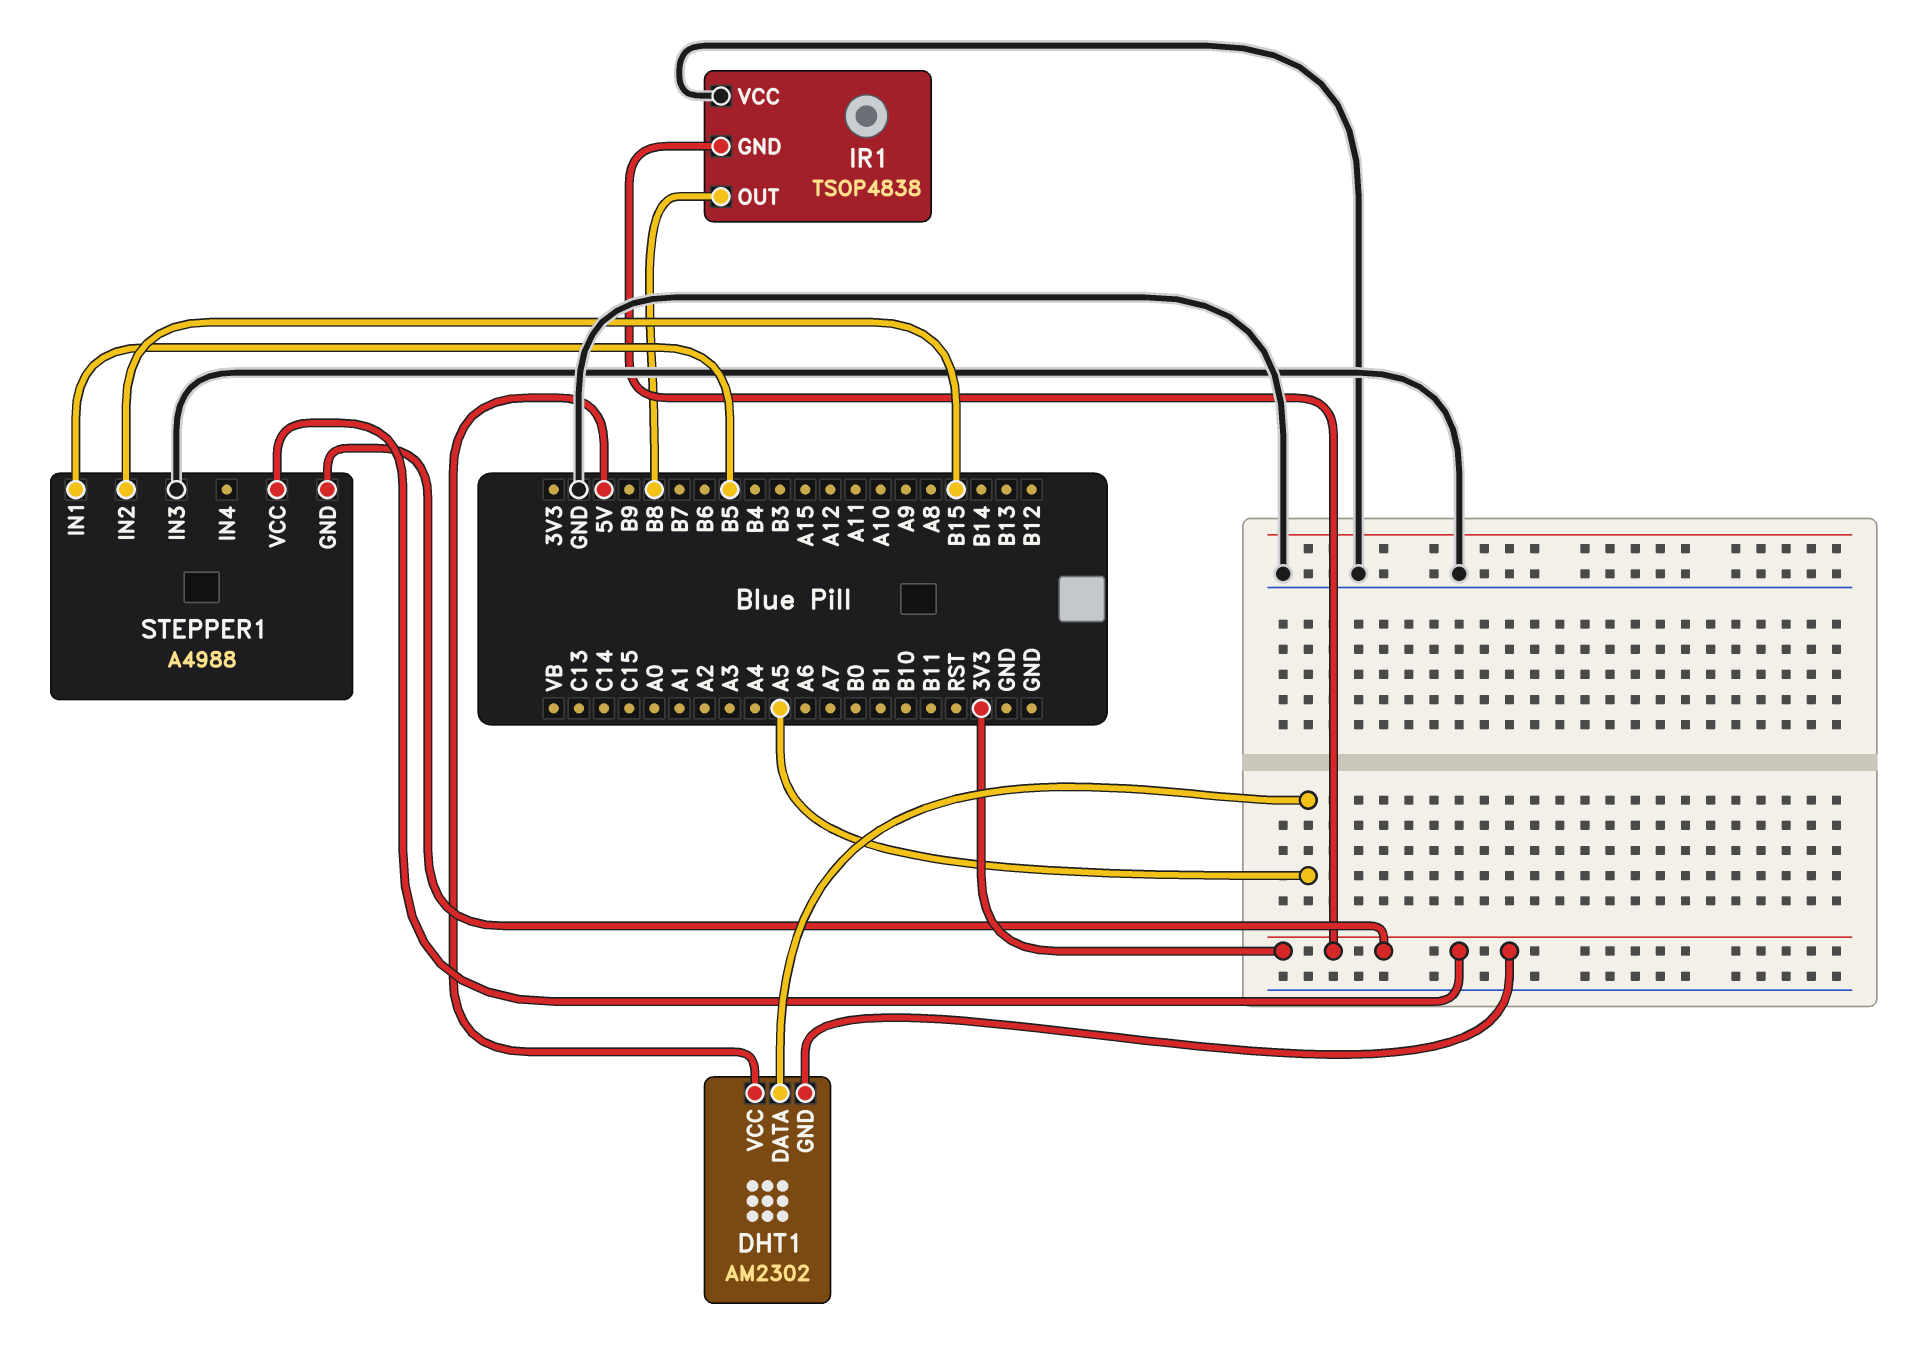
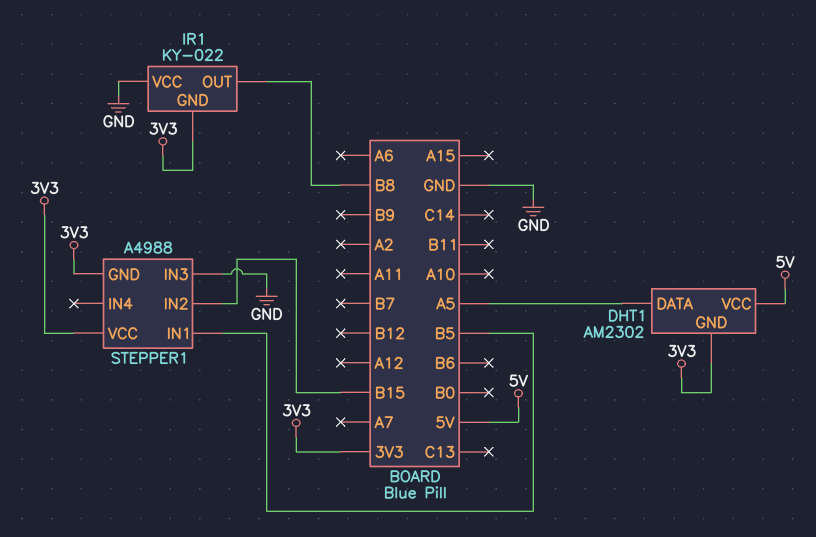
IR1: TSOP4838 -> KY-022

